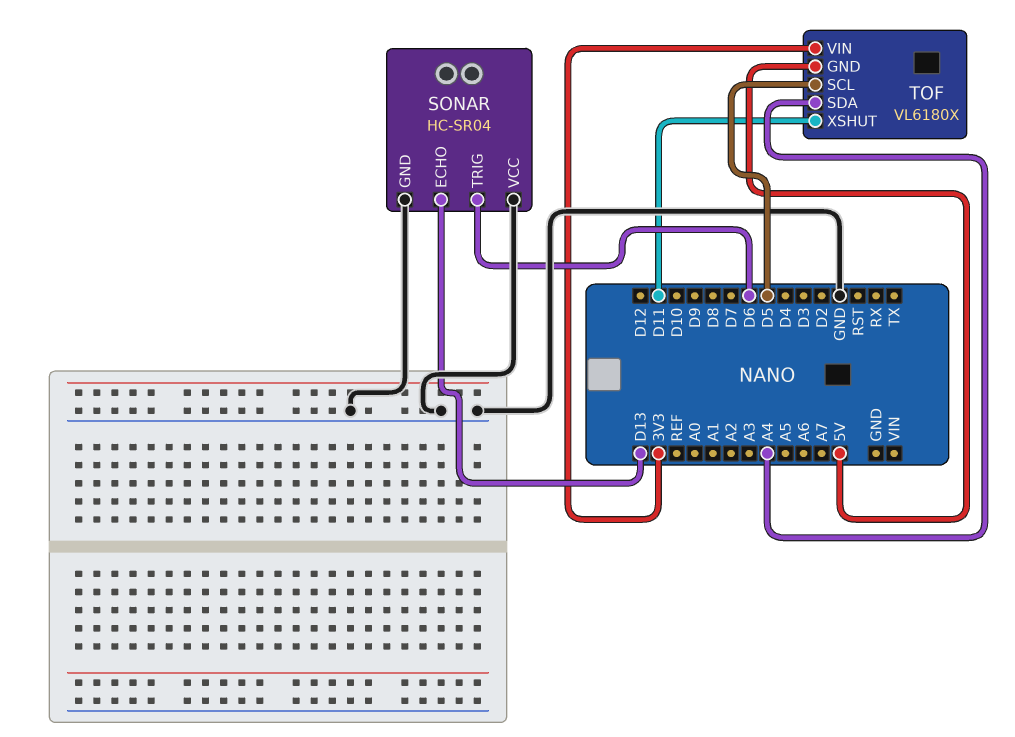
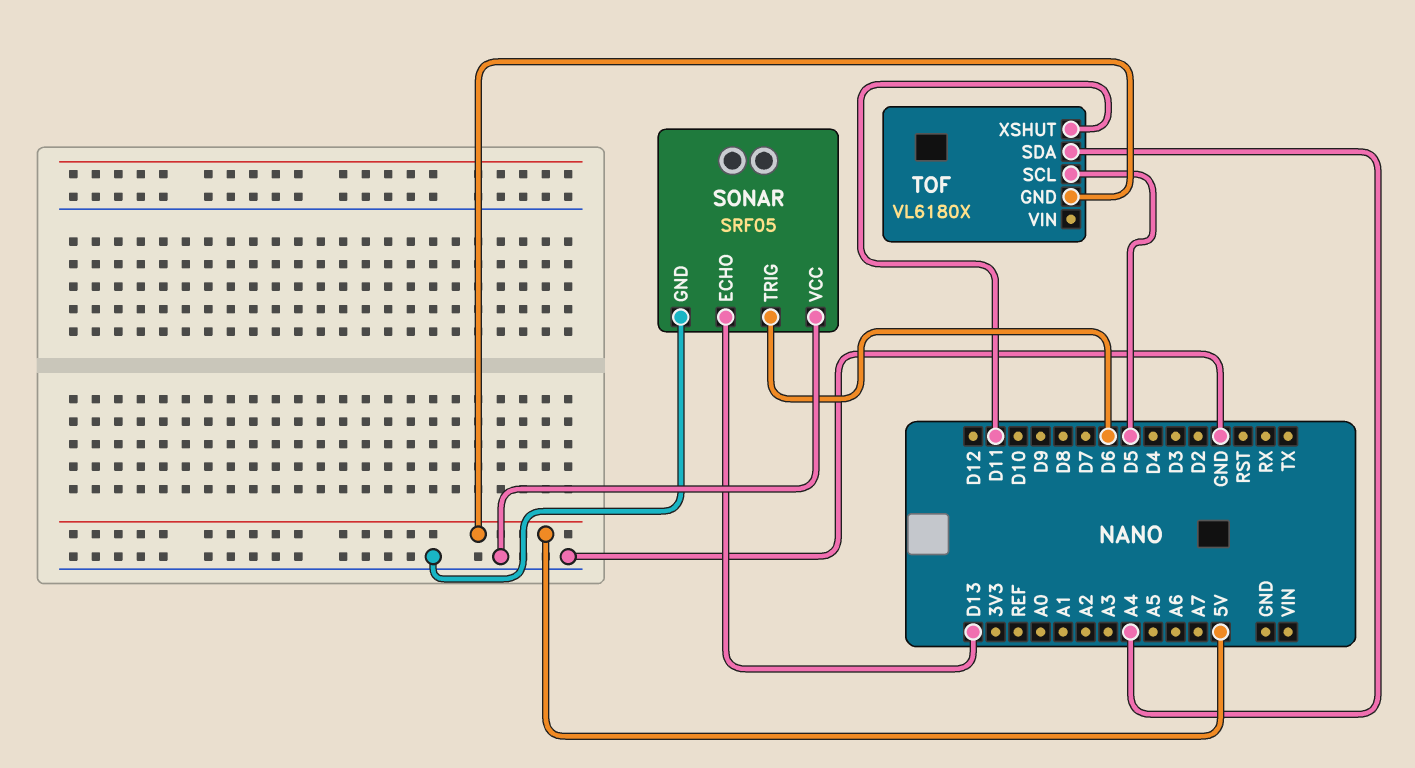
SONAR: HC-SR04 -> SRF05
TOF pin VIN: 3V3 -> none

